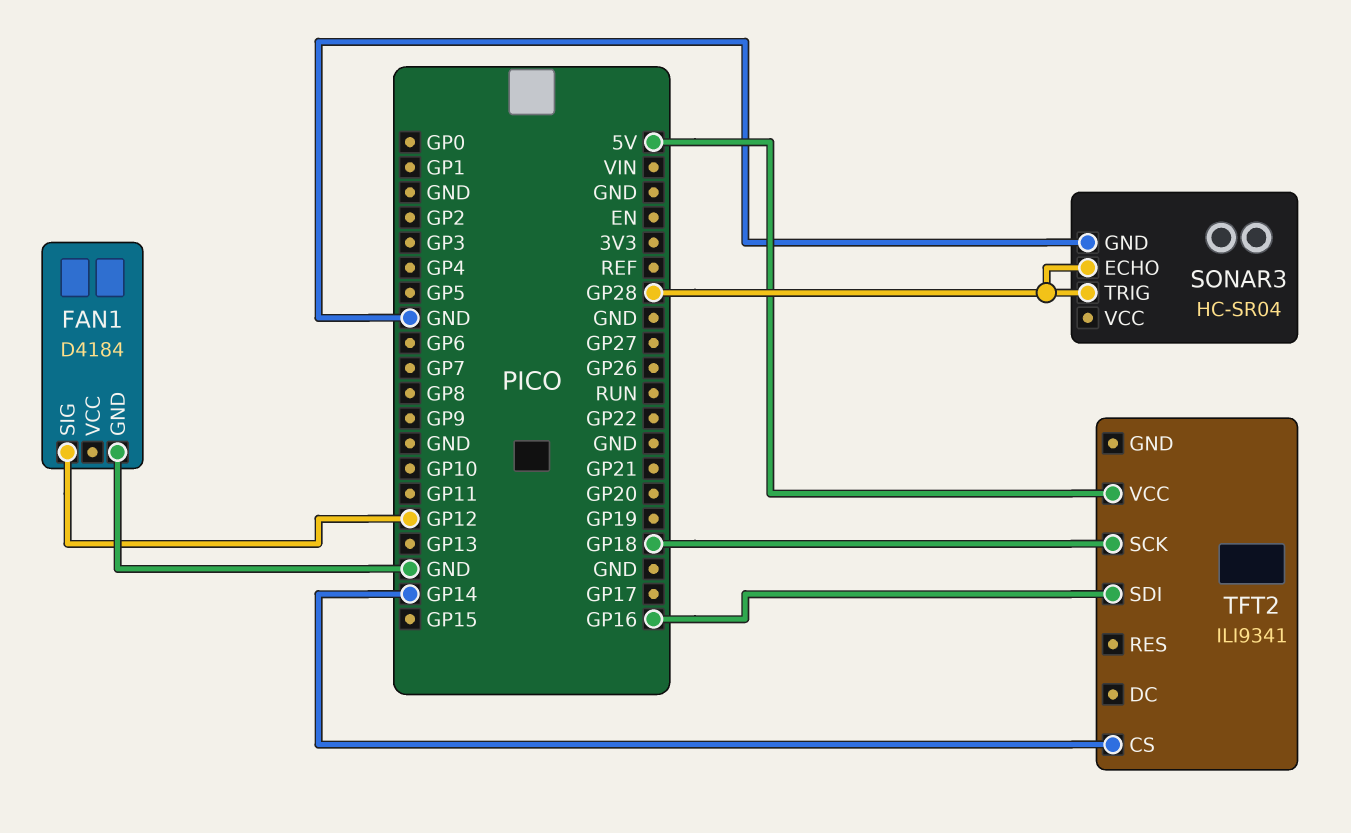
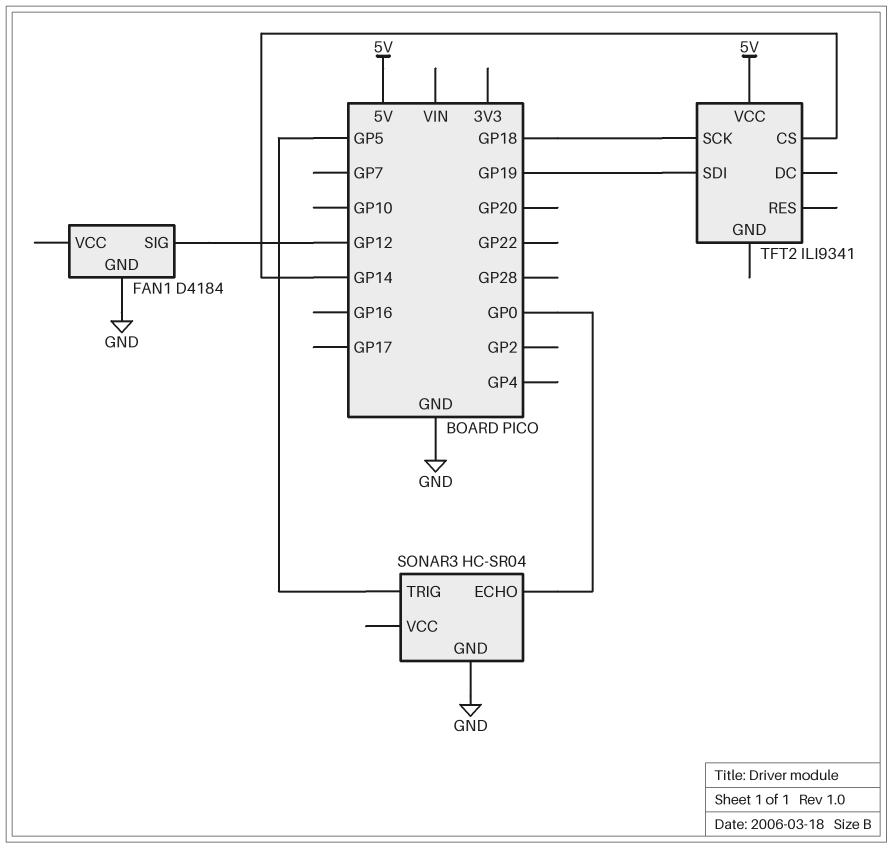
SONAR3 pin ECHO: GP28 -> GP0
SONAR3 pin TRIG: GP28 -> GP5
TFT2 pin SDI: GP16 -> GP19

